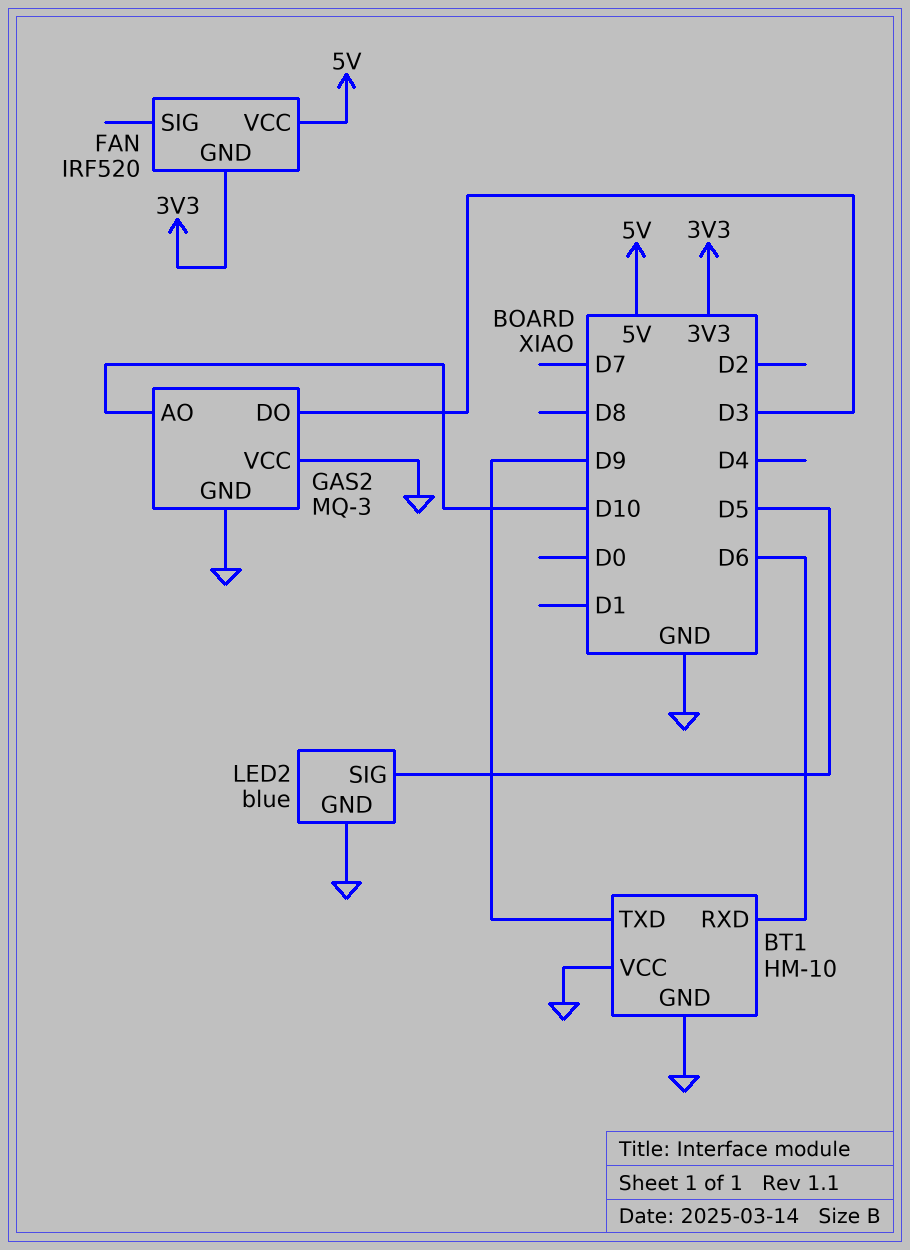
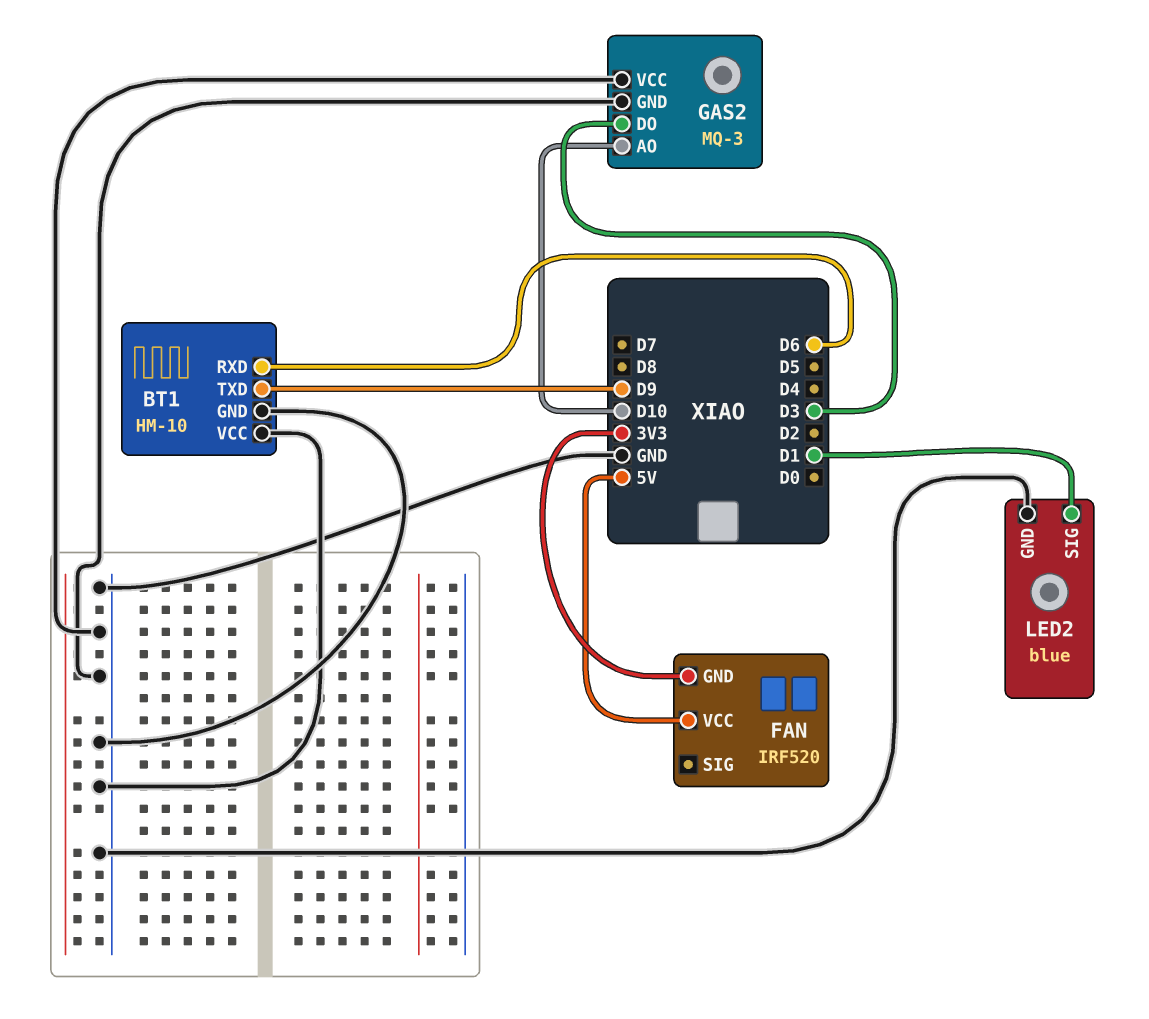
LED2 pin SIG: D5 -> D1

